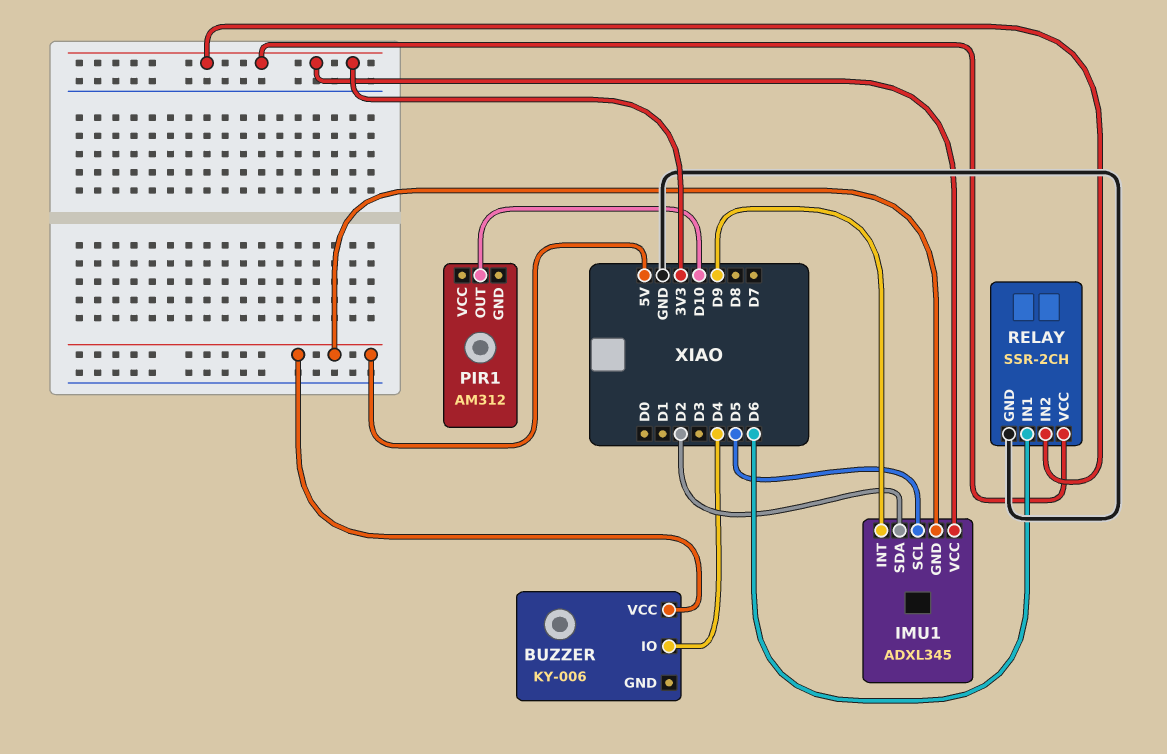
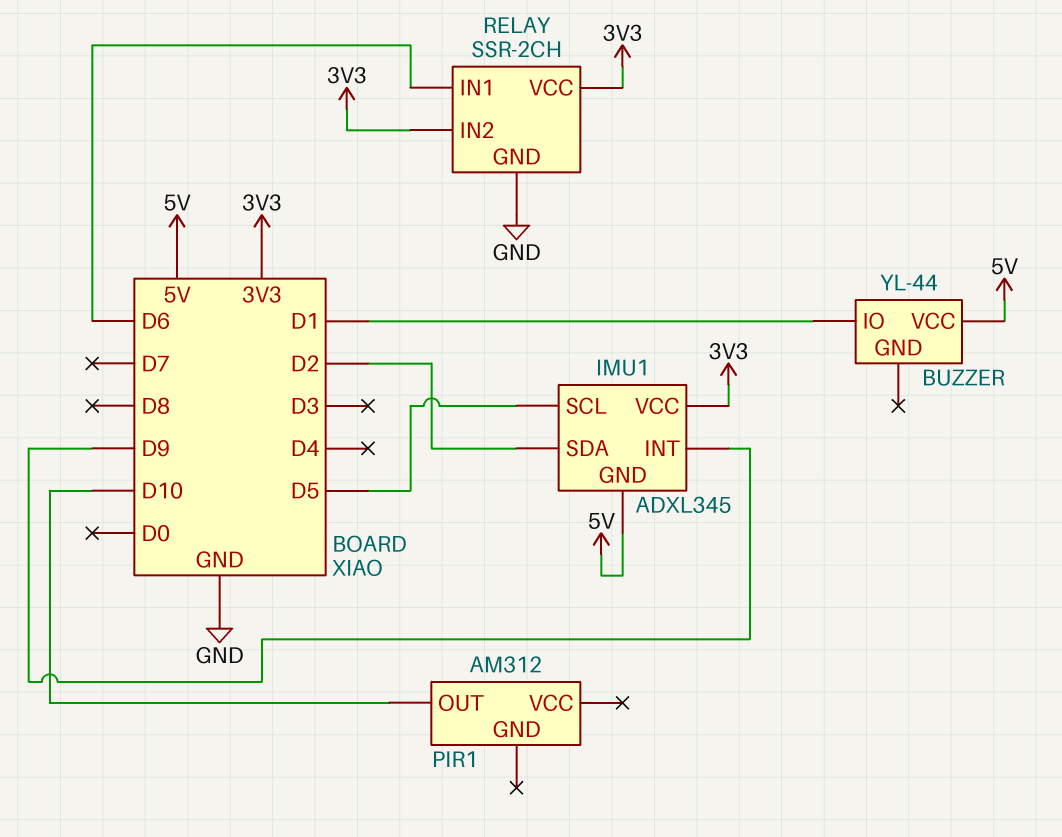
BUZZER: KY-006 -> YL-44
BUZZER pin IO: D4 -> D1

